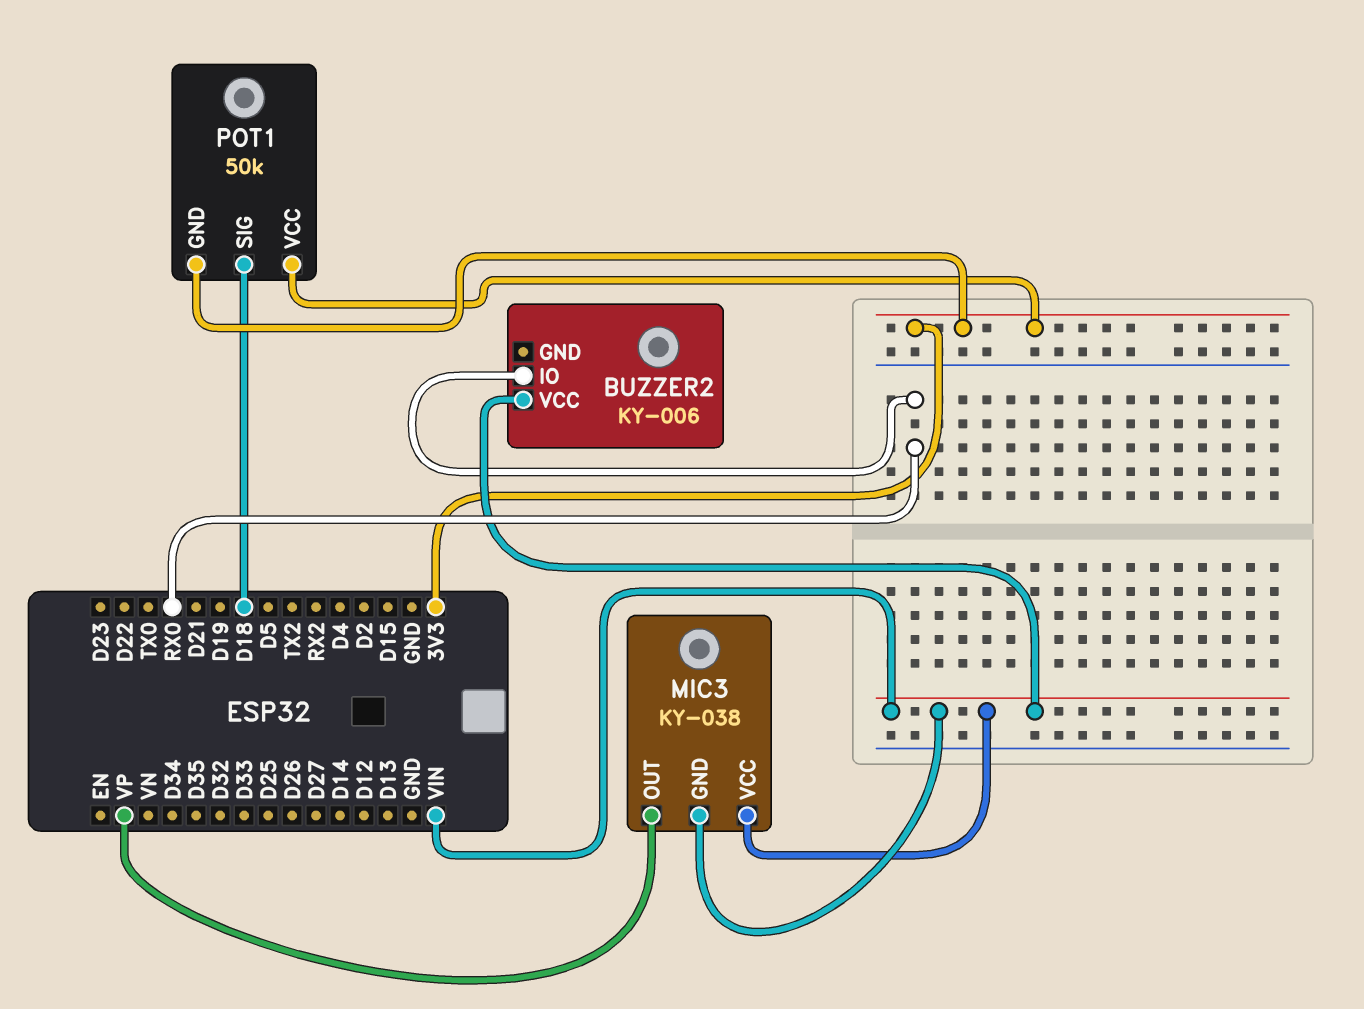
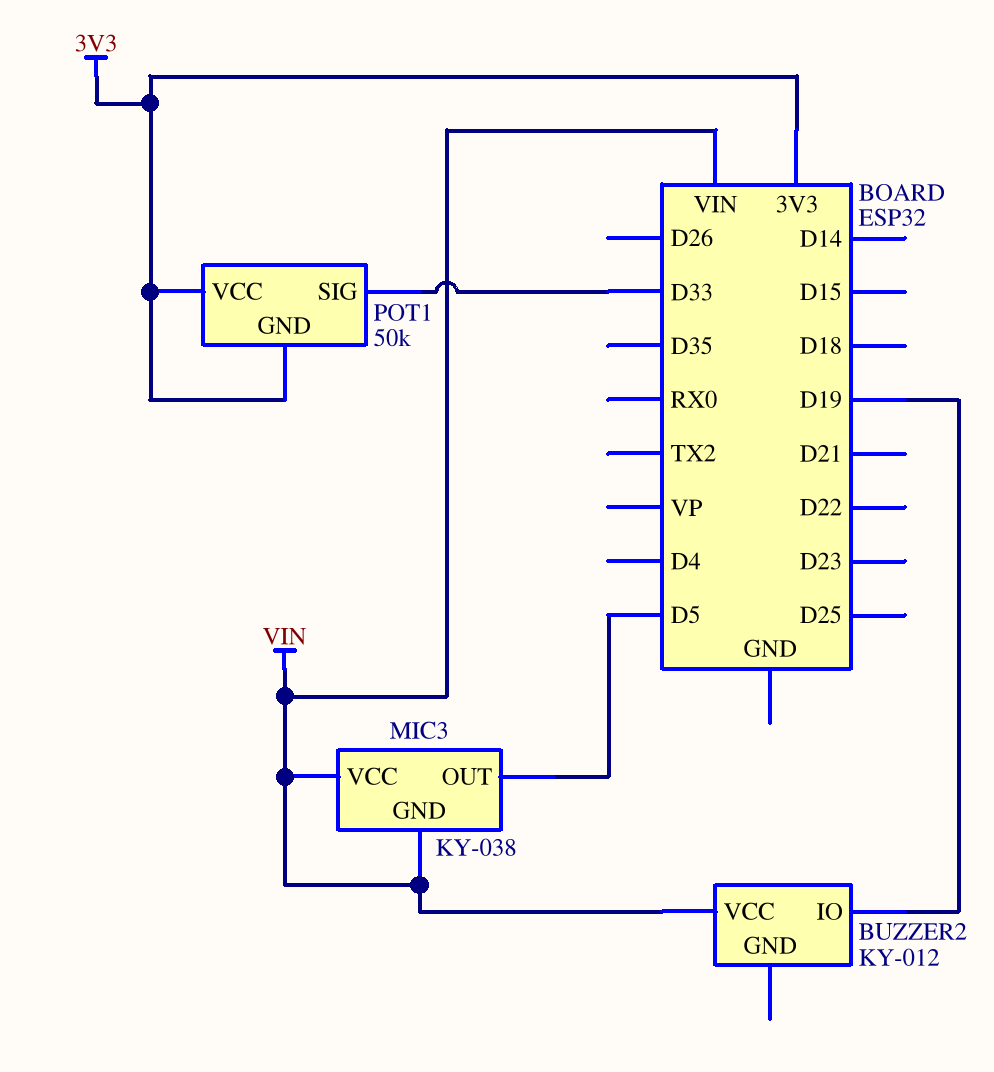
BUZZER2: KY-006 -> KY-012
BUZZER2 pin IO: RX0 -> D19
MIC3 pin OUT: VP -> D5
POT1 pin SIG: D18 -> D33

